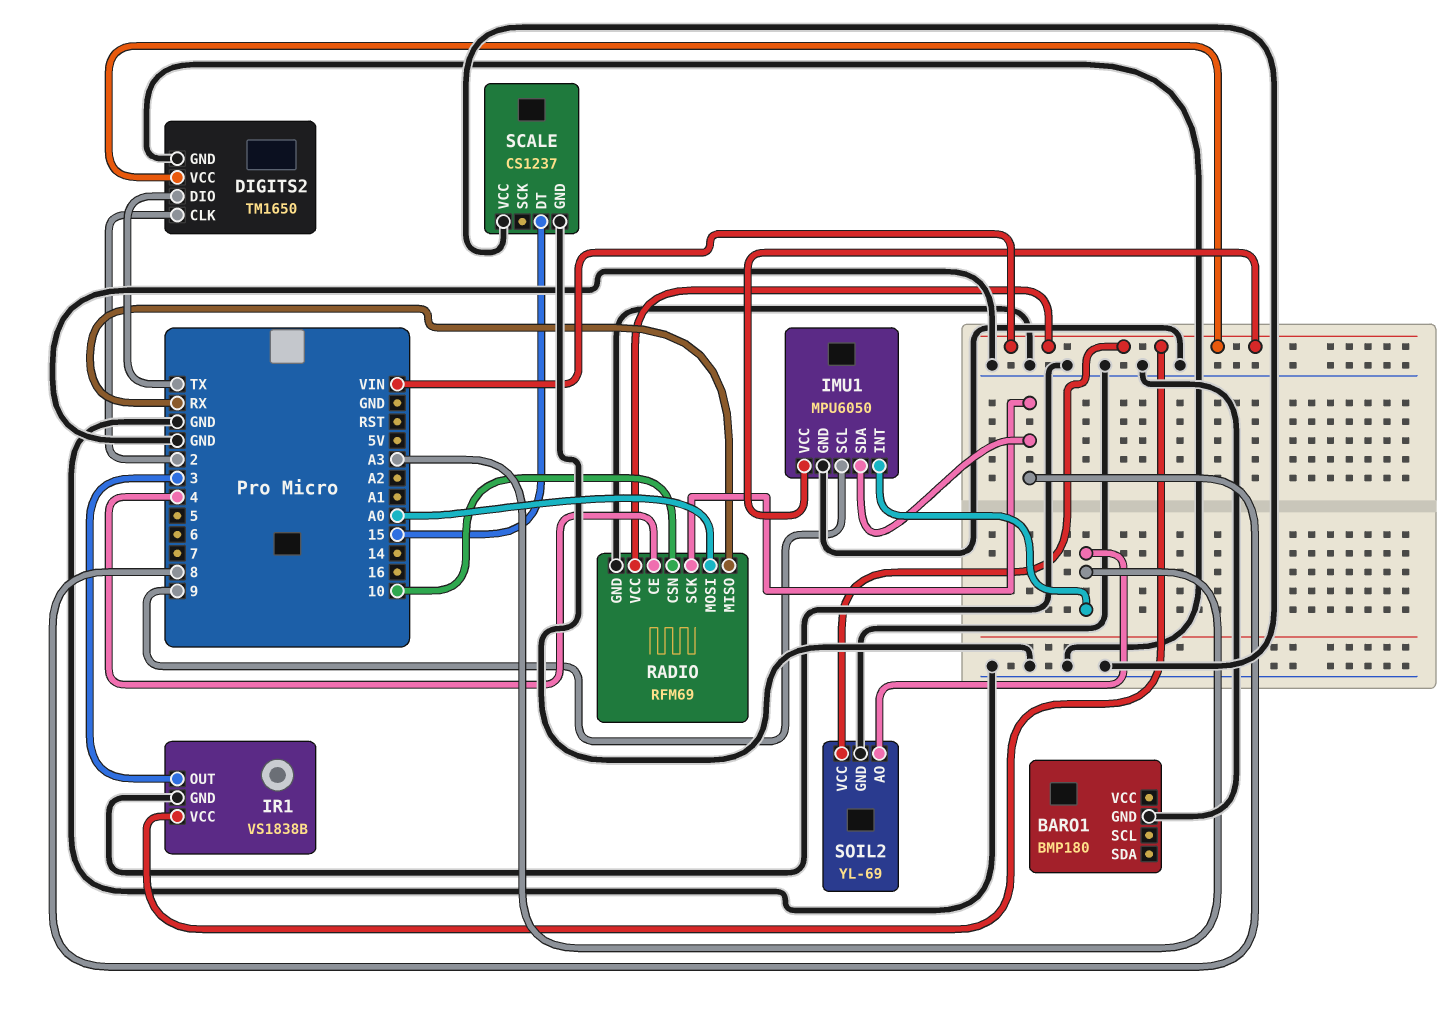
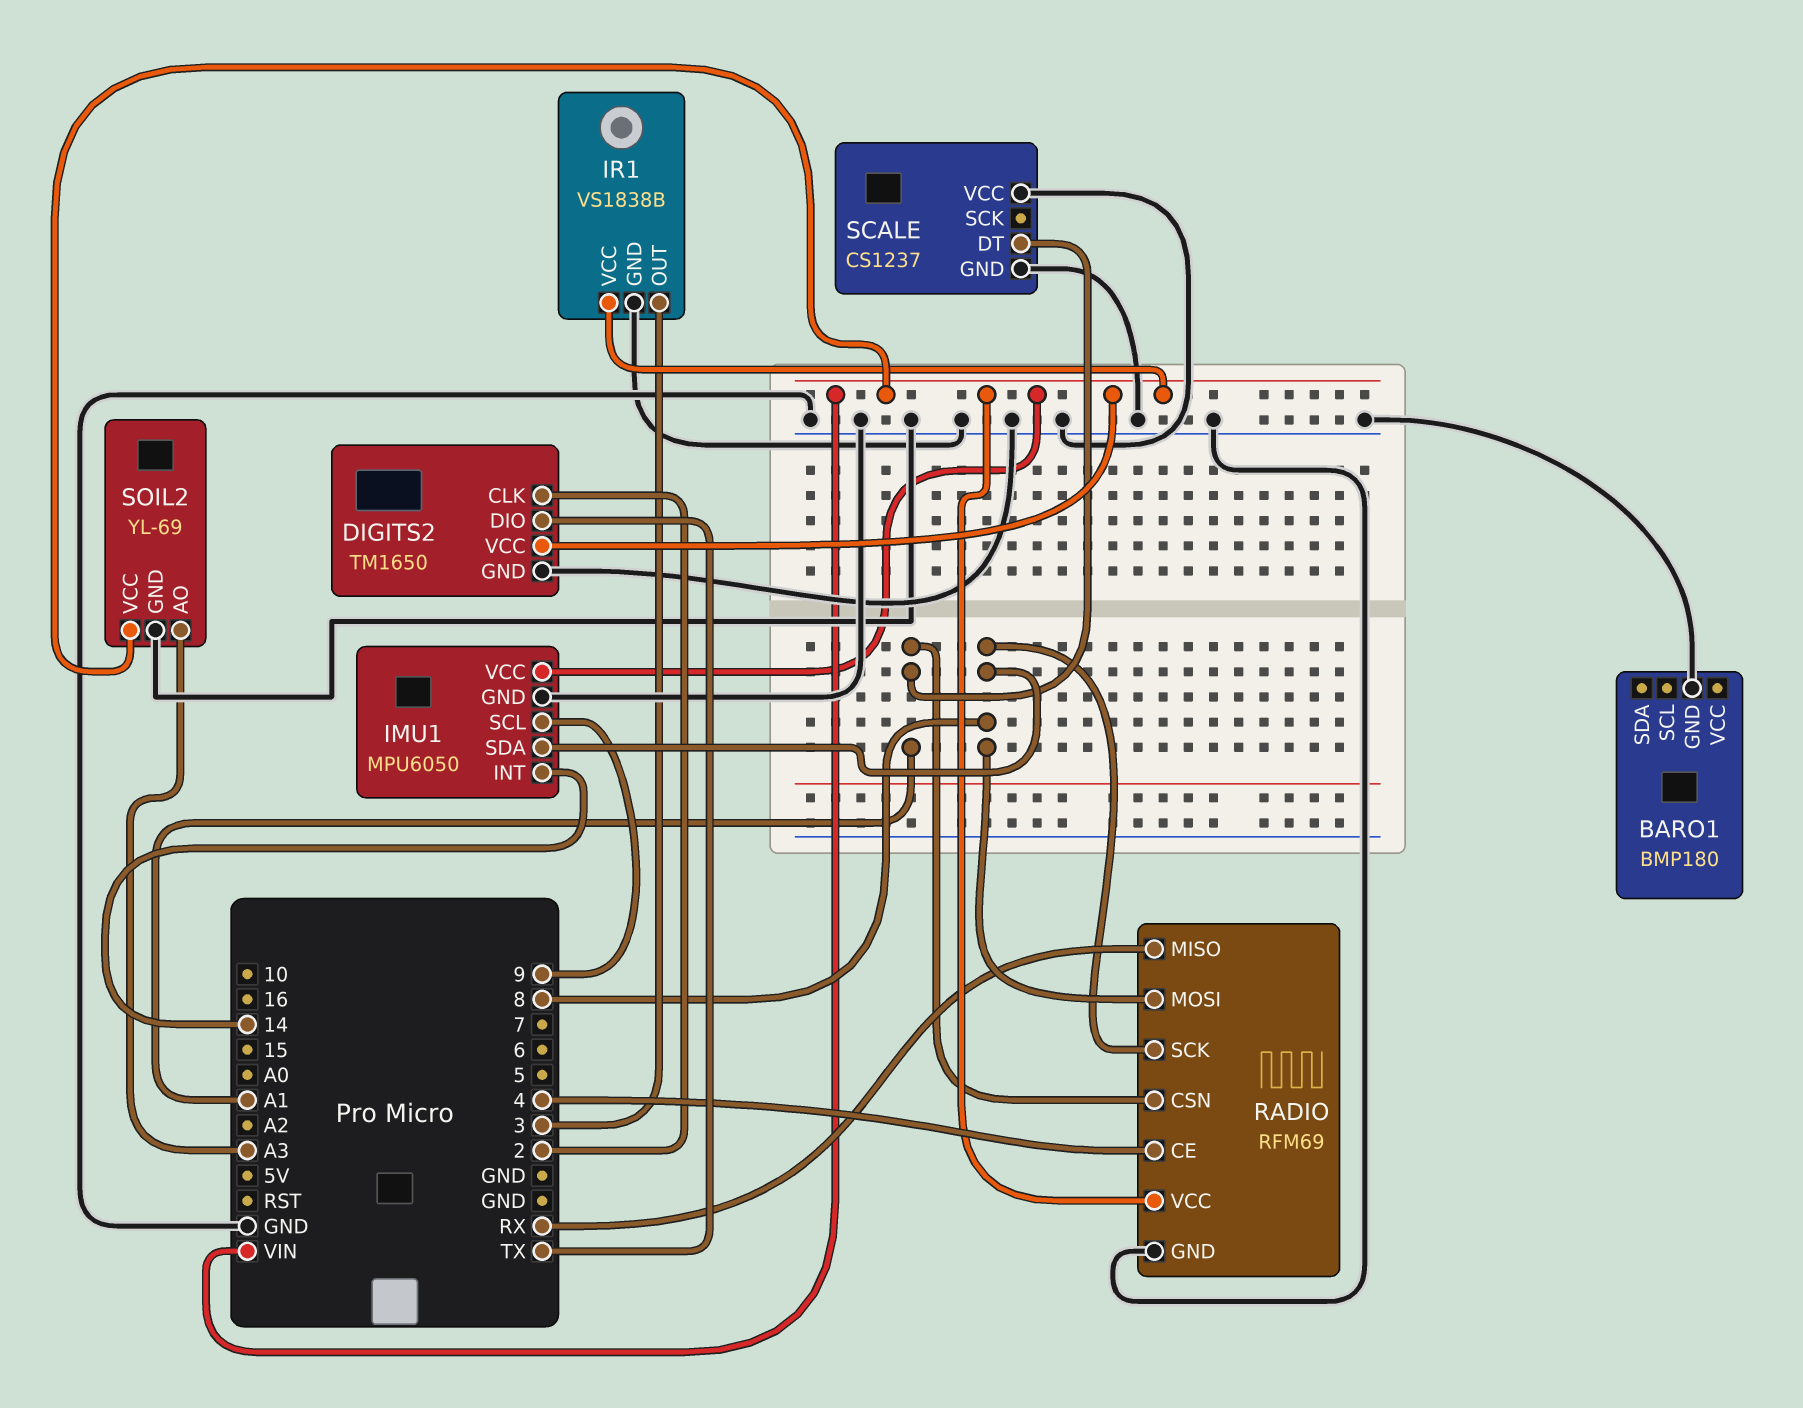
IMU1 pin INT: A3 -> 14
RADIO pin CSN: 10 -> A1
RADIO pin MOSI: A0 -> 8
SCALE pin DT: 15 -> A1

